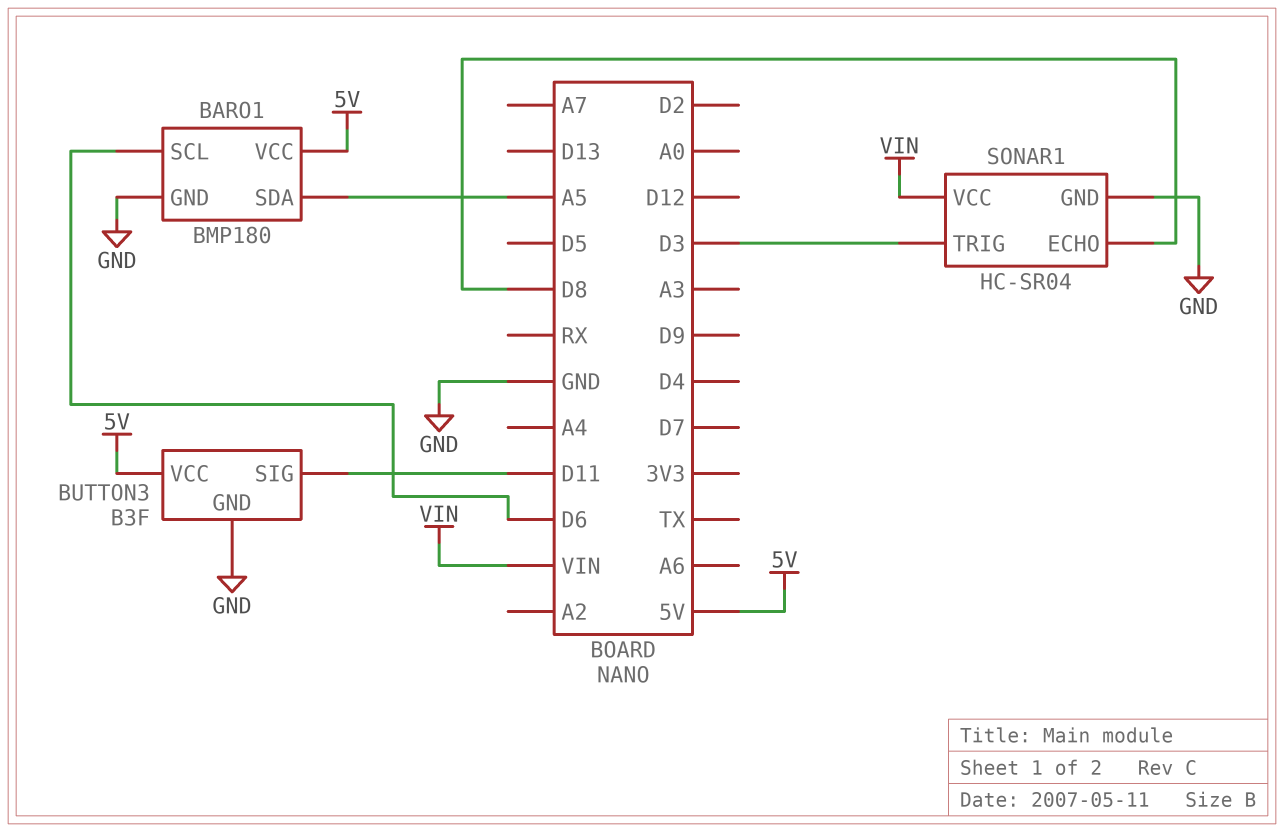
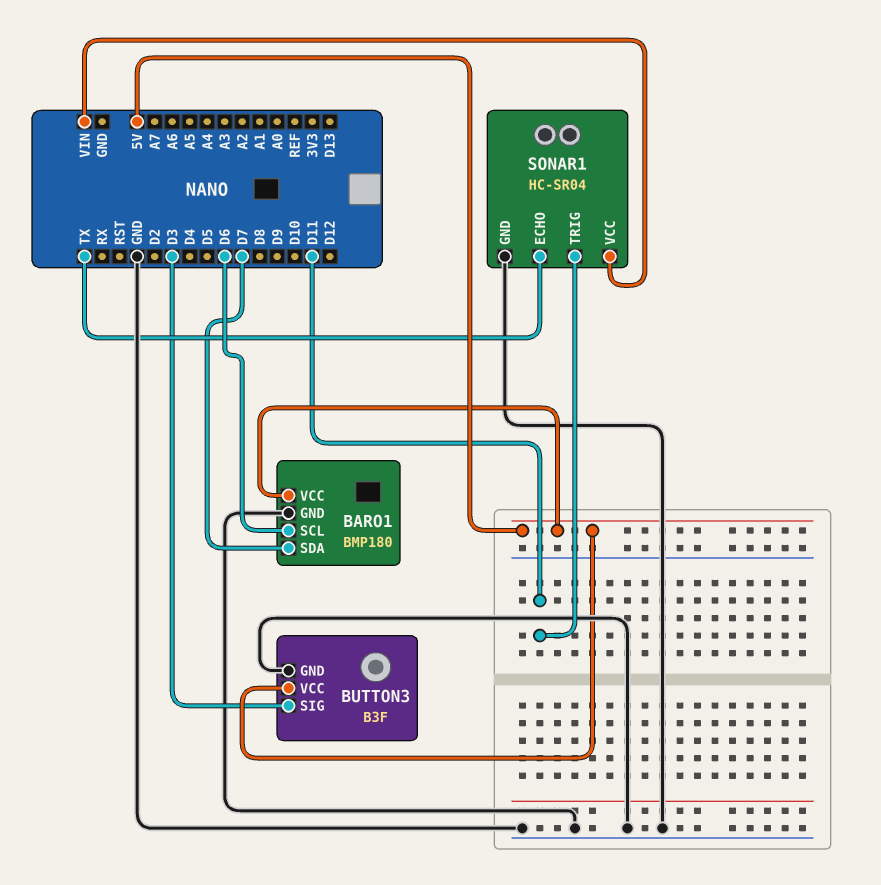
BARO1 pin SDA: A5 -> D7
BUTTON3 pin SIG: D11 -> D3
SONAR1 pin ECHO: D8 -> TX
SONAR1 pin TRIG: D3 -> D11

